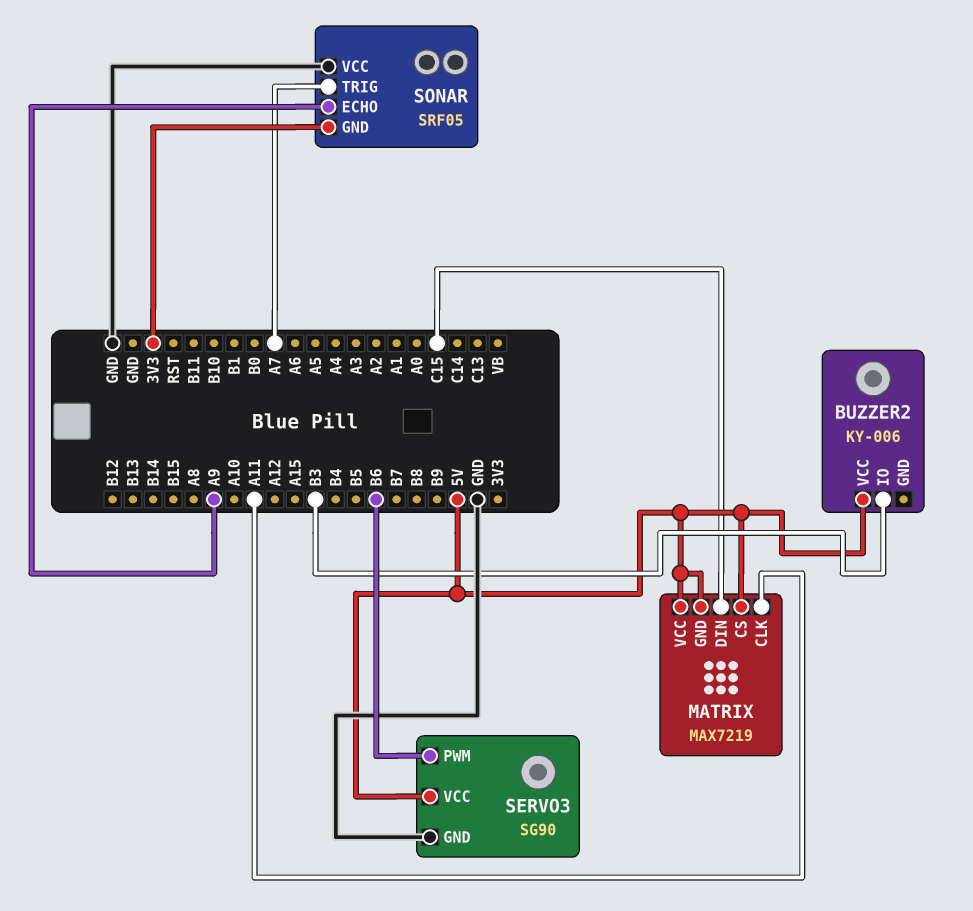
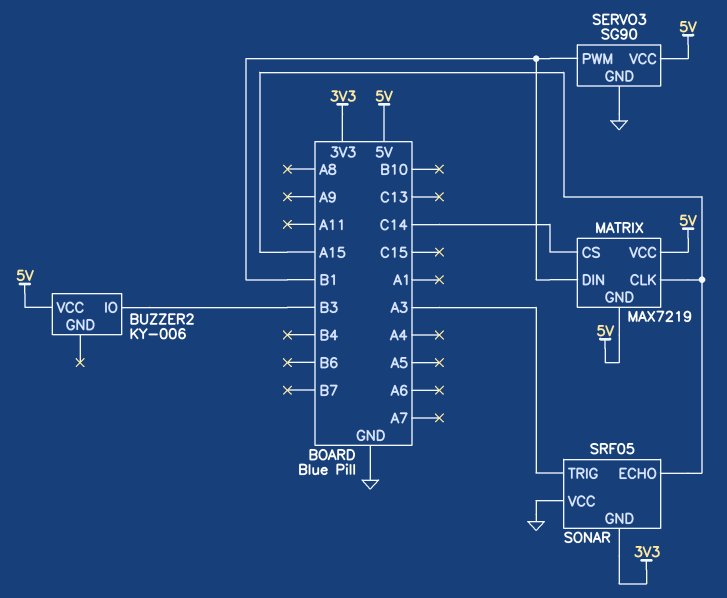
MATRIX pin CLK: A11 -> A15
MATRIX pin CS: 5V -> C14
MATRIX pin DIN: C15 -> B1
SERVO3 pin PWM: B6 -> B1
SONAR pin ECHO: A9 -> A15
SONAR pin TRIG: A7 -> A3

